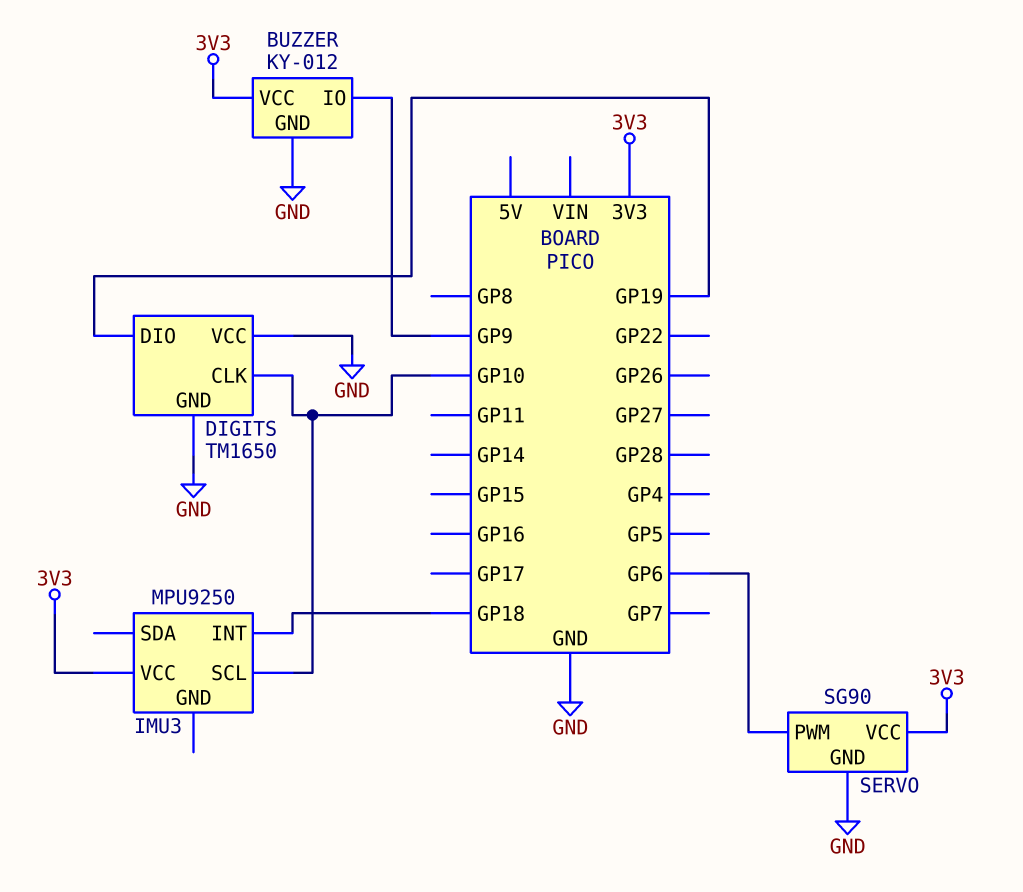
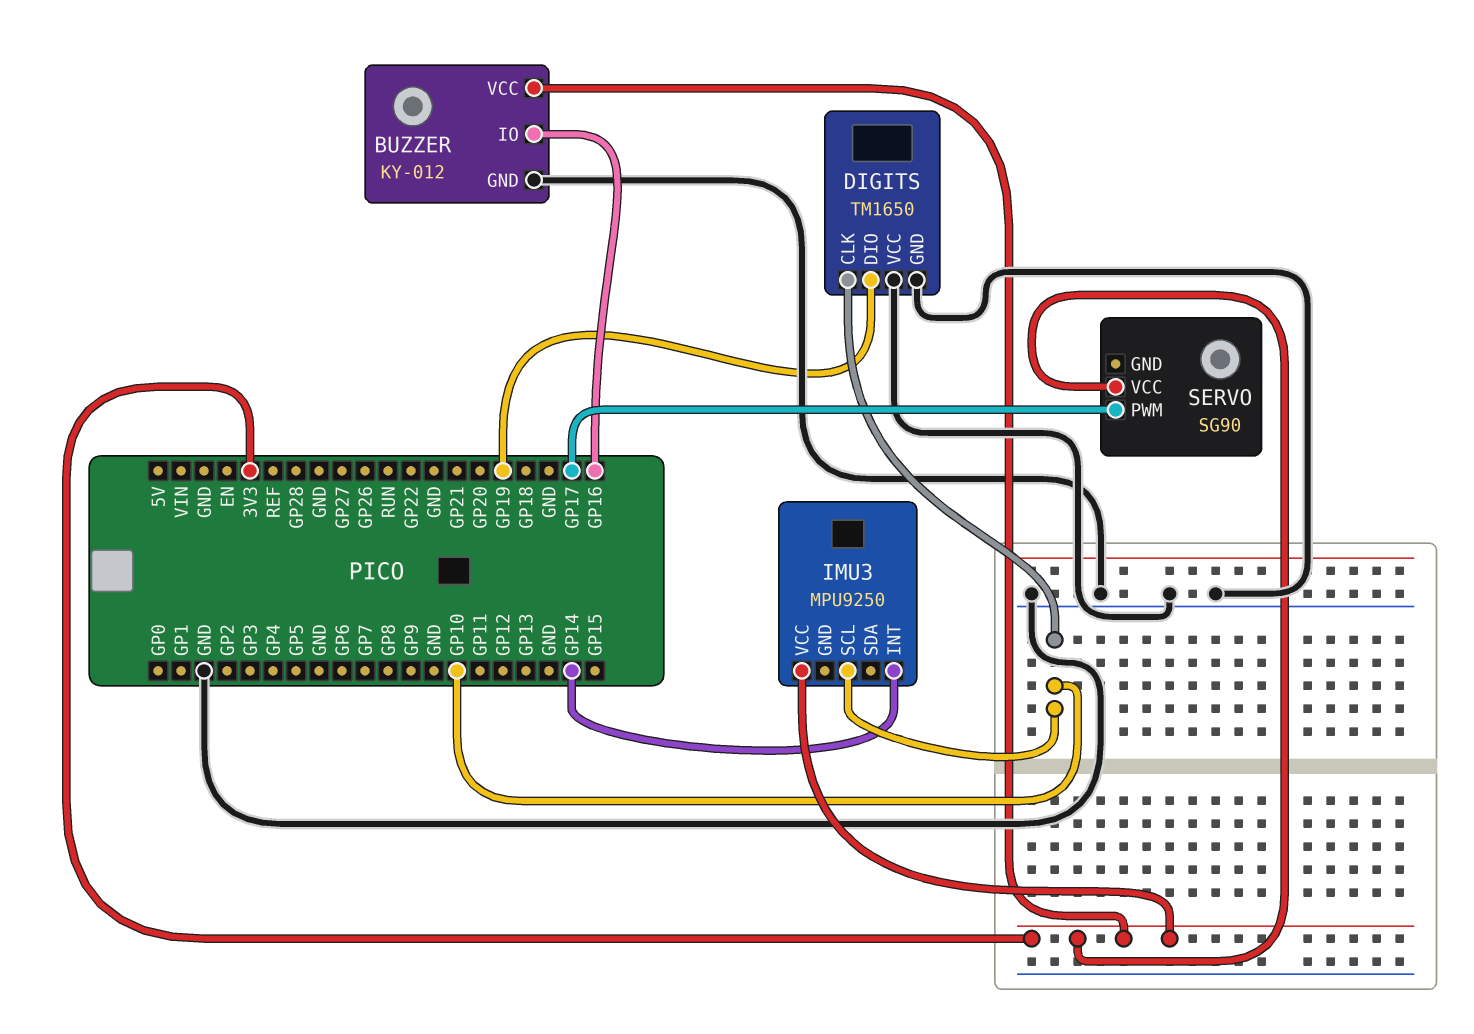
BUZZER pin IO: GP9 -> GP16
IMU3 pin INT: GP18 -> GP14
SERVO pin GND: GND -> none
SERVO pin PWM: GP6 -> GP17

